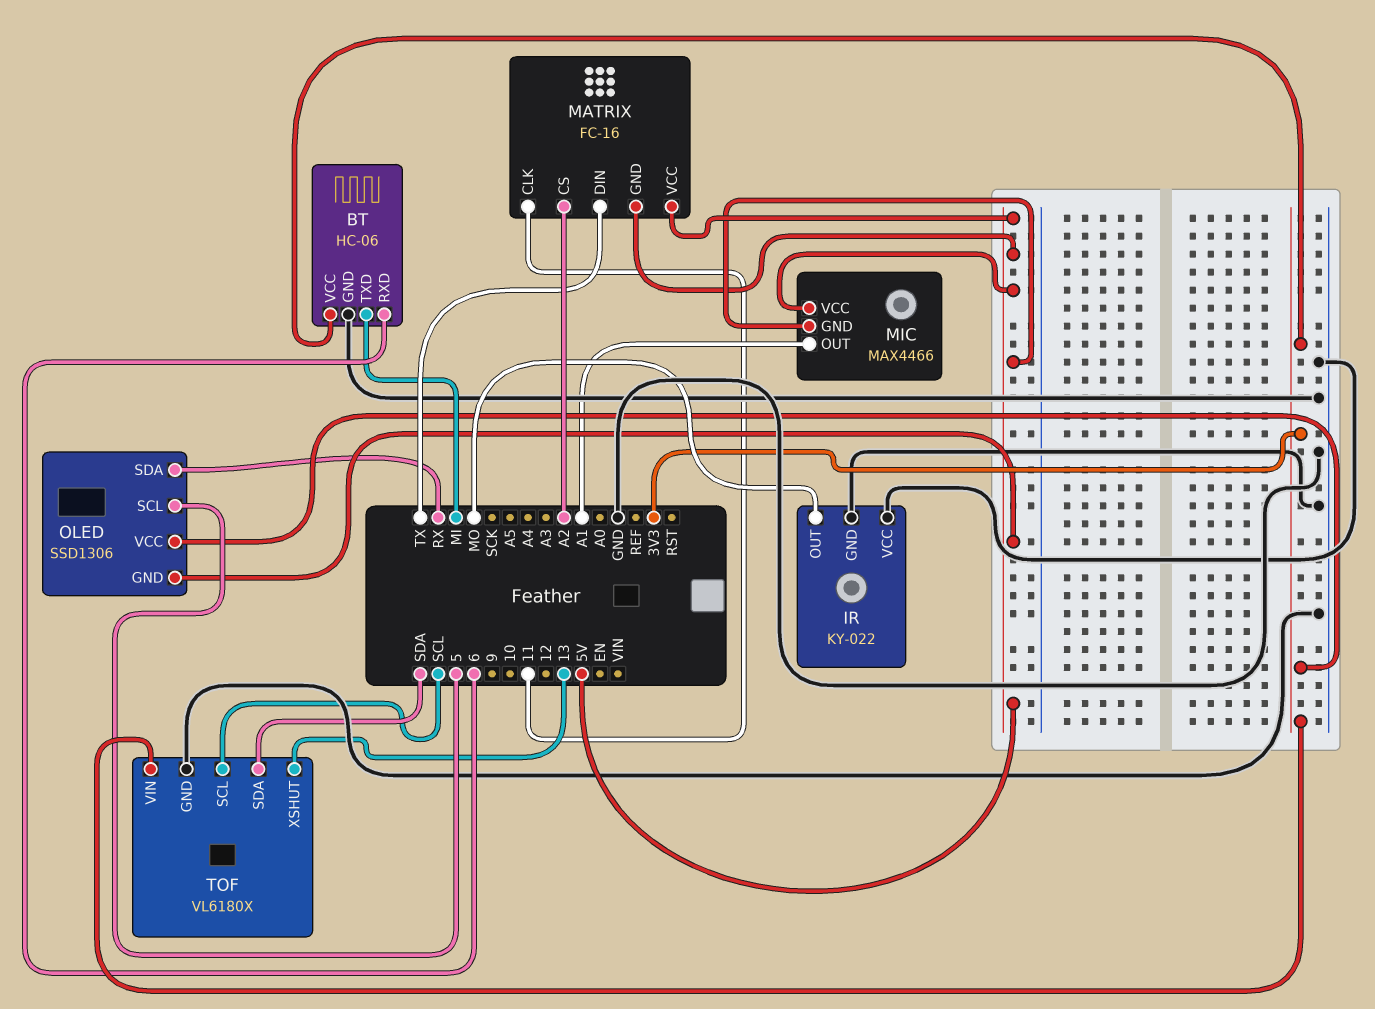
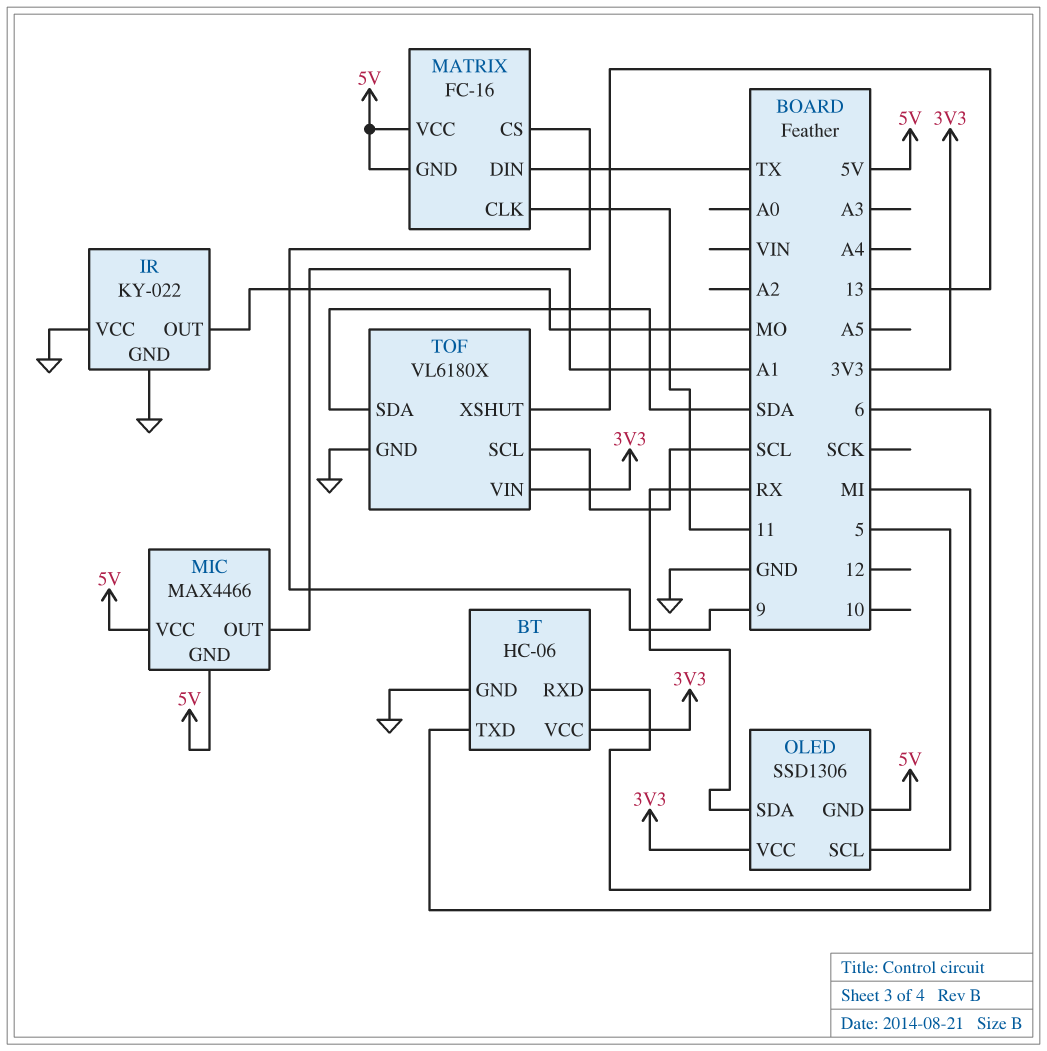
BT pin RXD: 6 -> MI
BT pin TXD: MI -> 6
MATRIX pin CS: A2 -> 9

